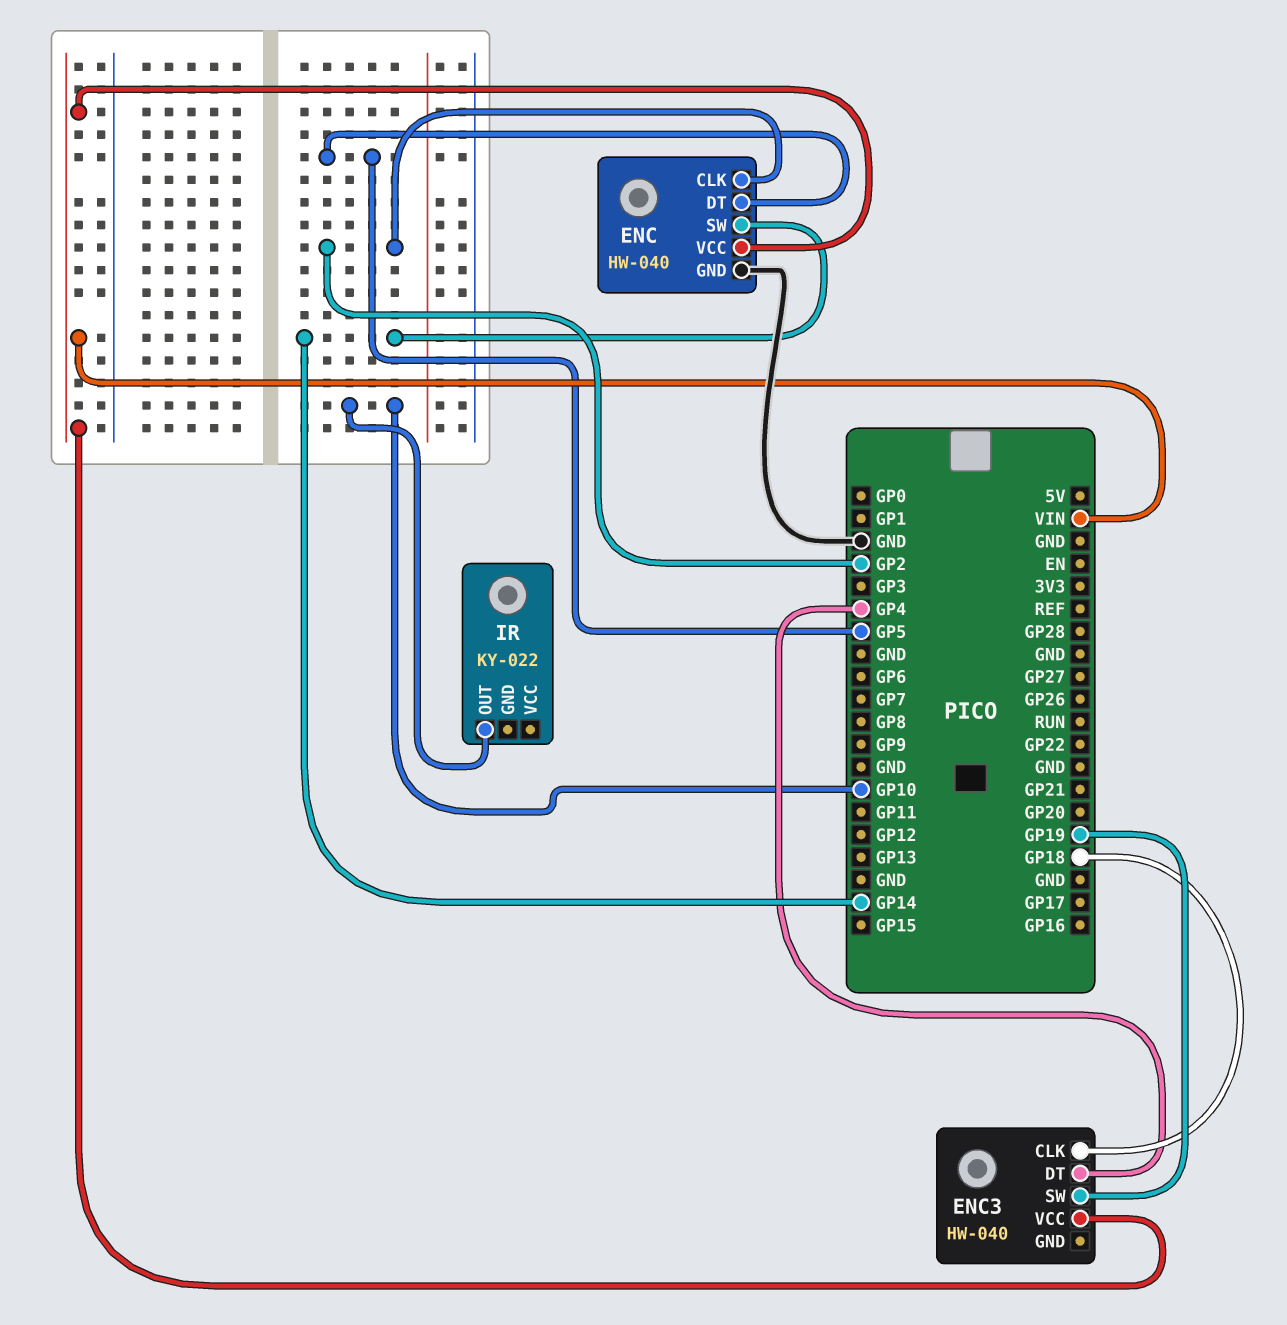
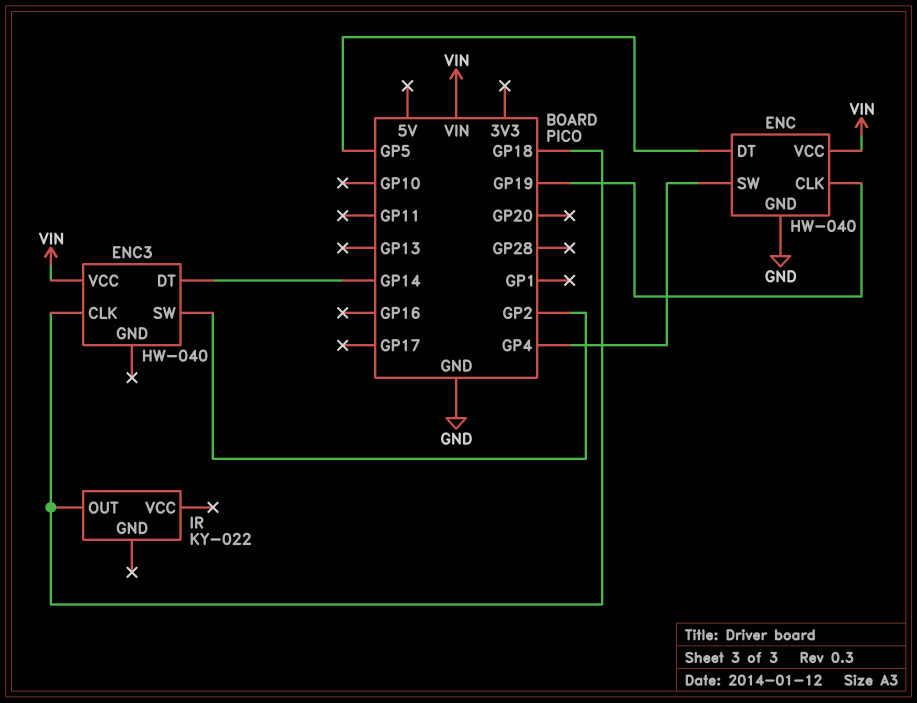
ENC pin CLK: GP2 -> GP19
ENC pin SW: GP14 -> GP4
ENC3 pin DT: GP4 -> GP14
ENC3 pin SW: GP19 -> GP2
IR pin OUT: GP10 -> GP18

